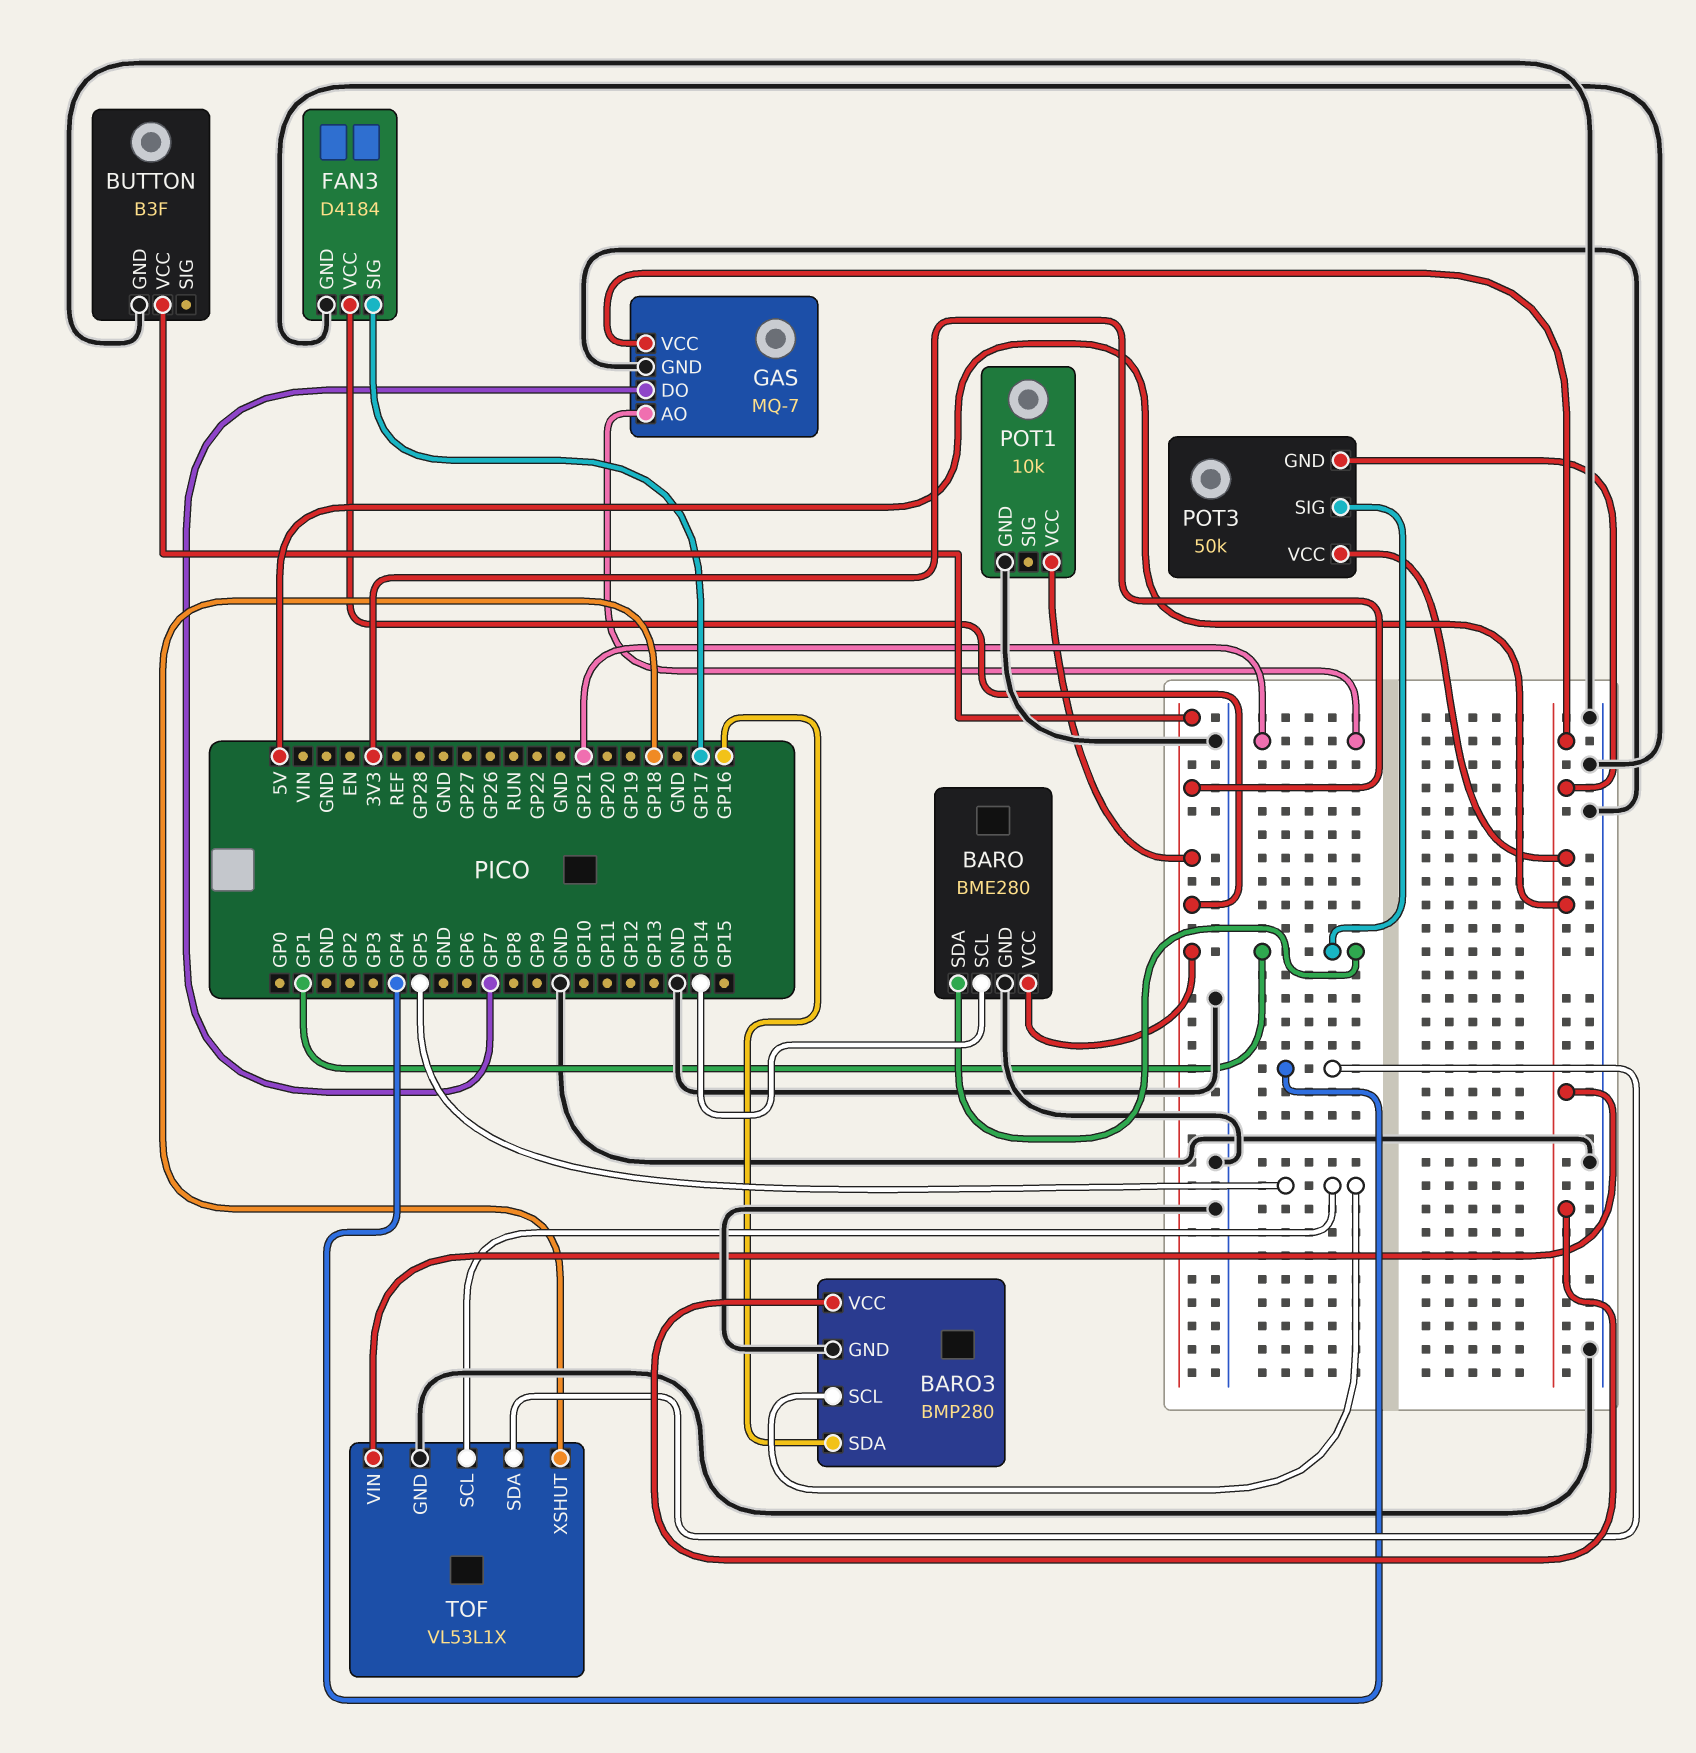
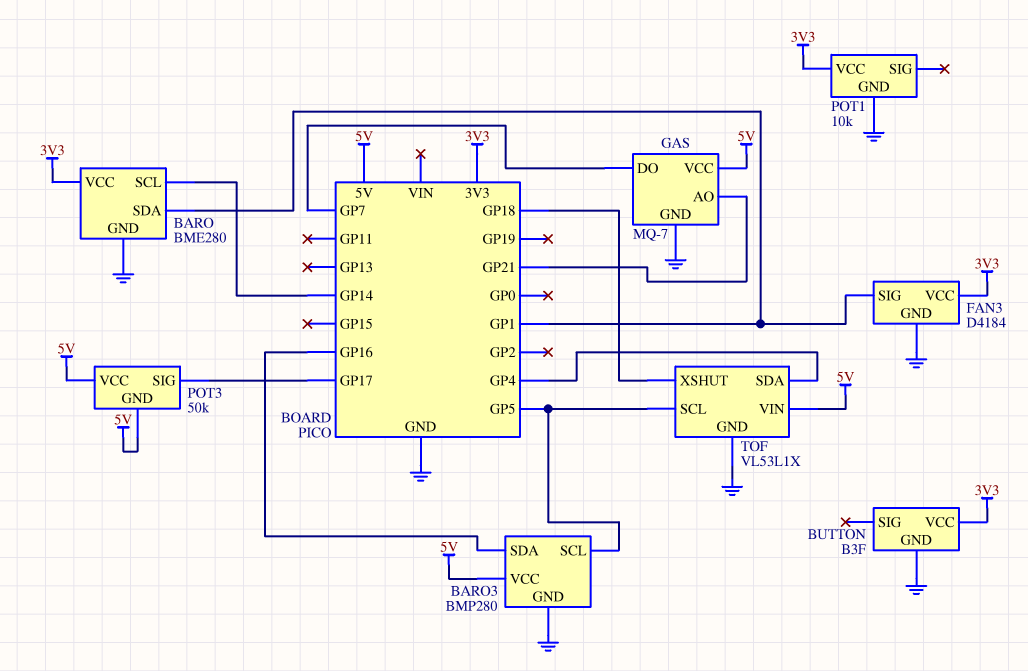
FAN3 pin SIG: GP17 -> GP1
POT3 pin SIG: GP1 -> GP17

